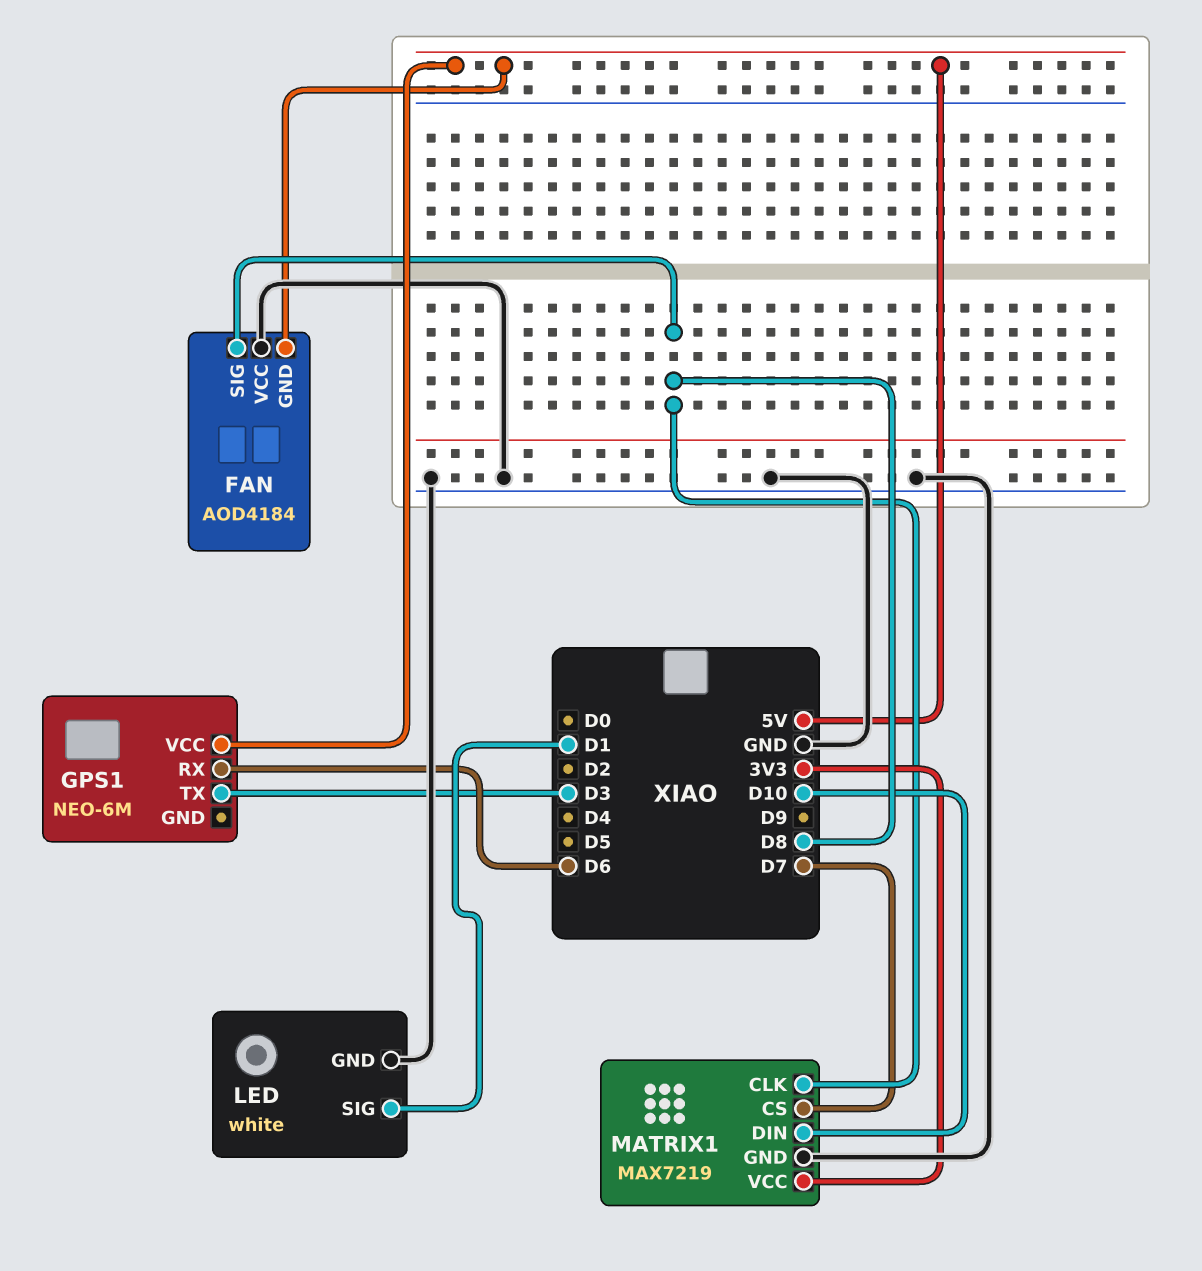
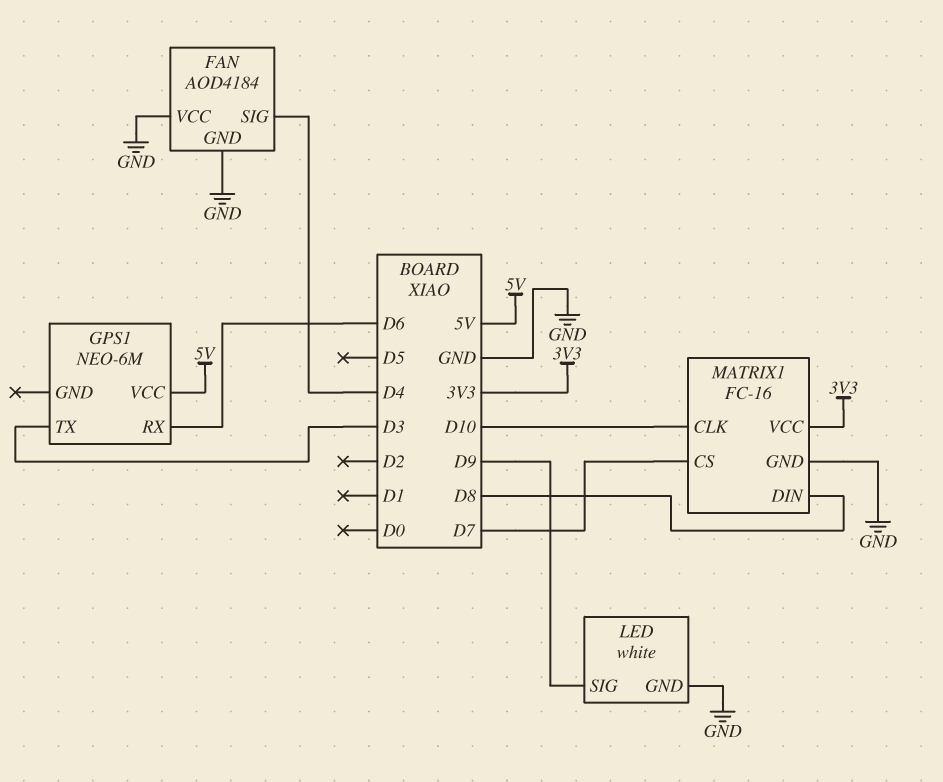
FAN pin GND: 5V -> GND
FAN pin SIG: D8 -> D4
LED pin SIG: D1 -> D9
MATRIX1: MAX7219 -> FC-16
MATRIX1 pin CLK: D8 -> D10
MATRIX1 pin DIN: D10 -> D8

